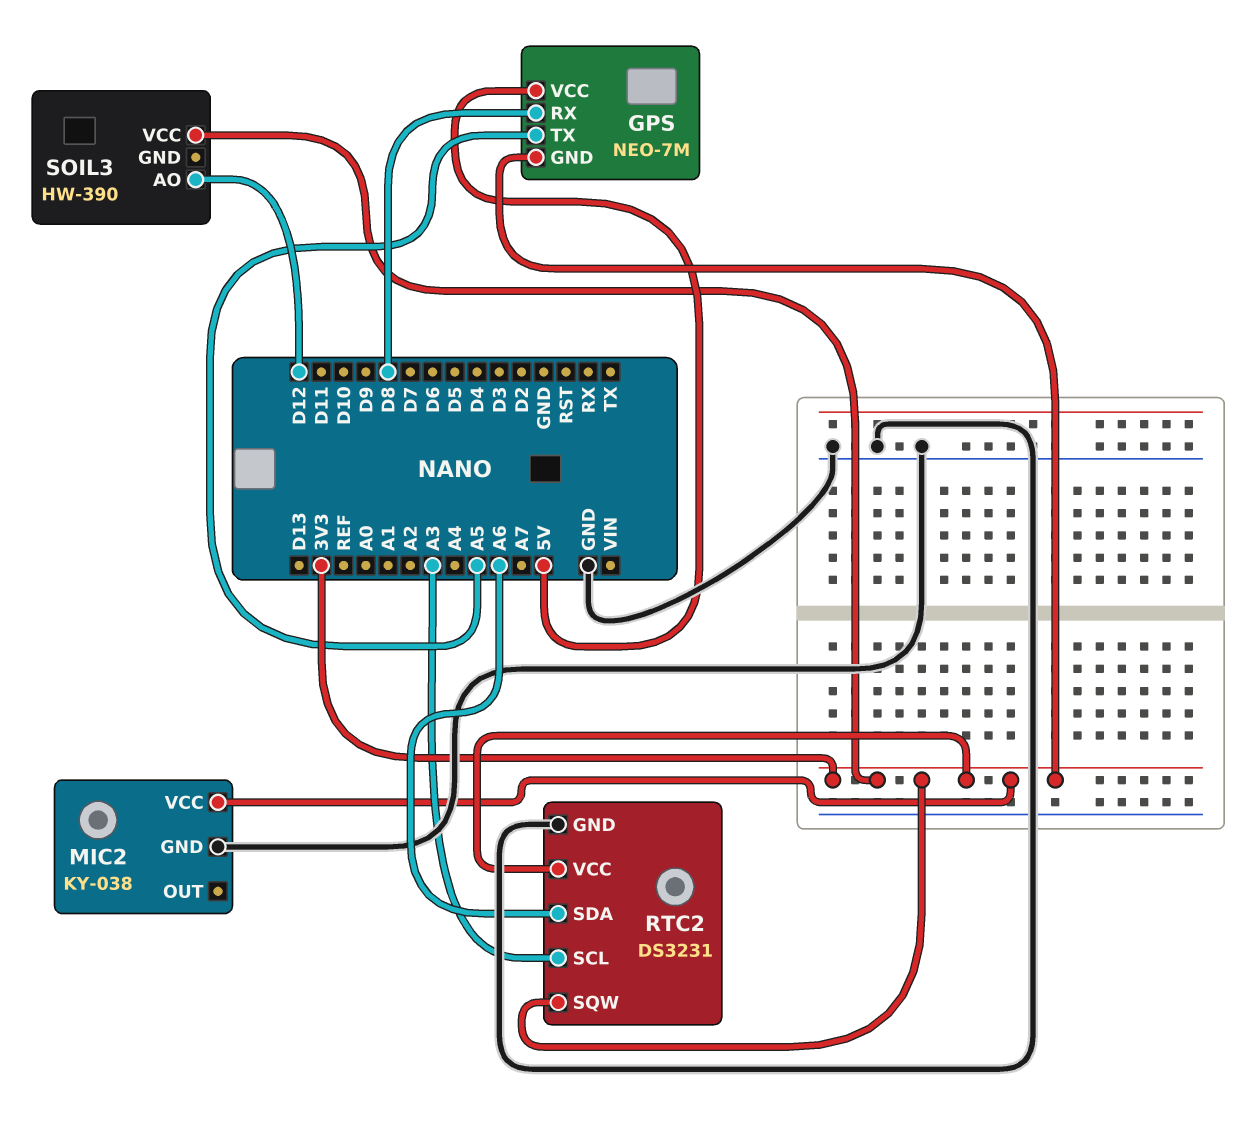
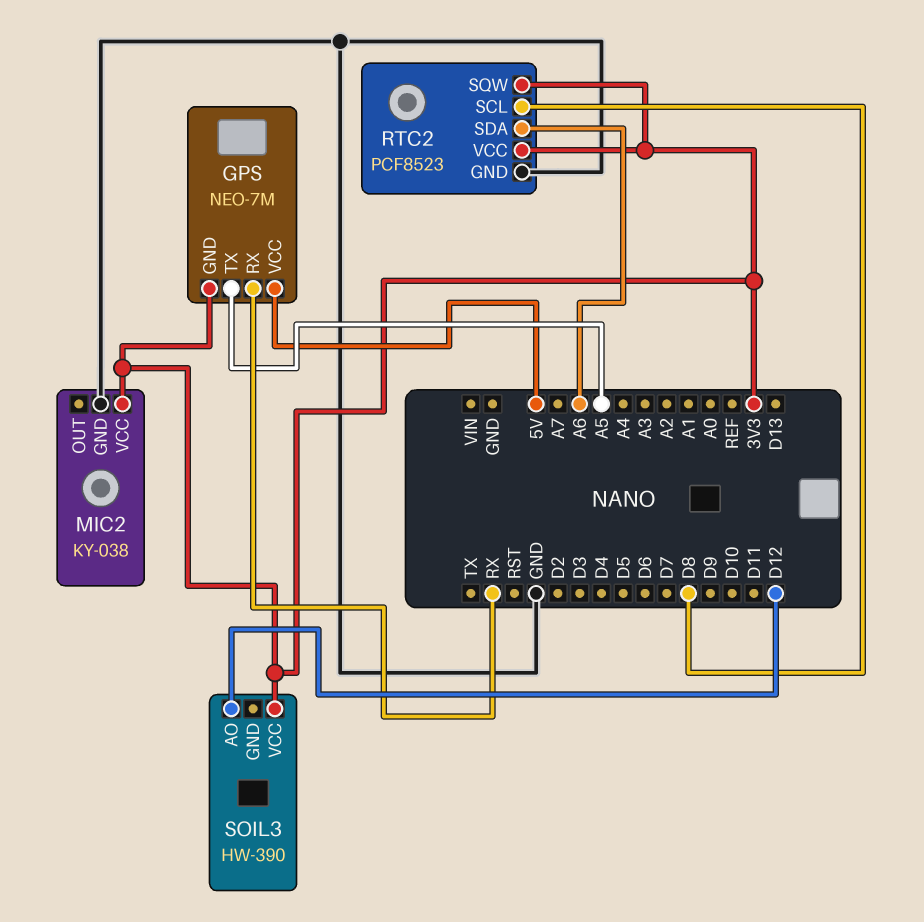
GPS pin RX: D8 -> RX
RTC2: DS3231 -> PCF8523
RTC2 pin SCL: A3 -> D8

